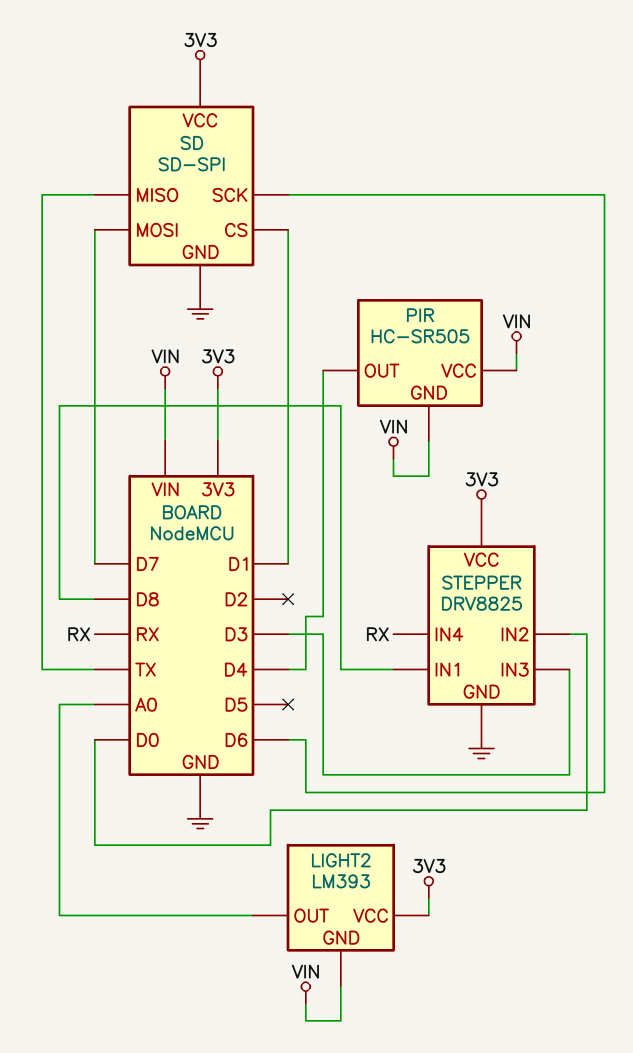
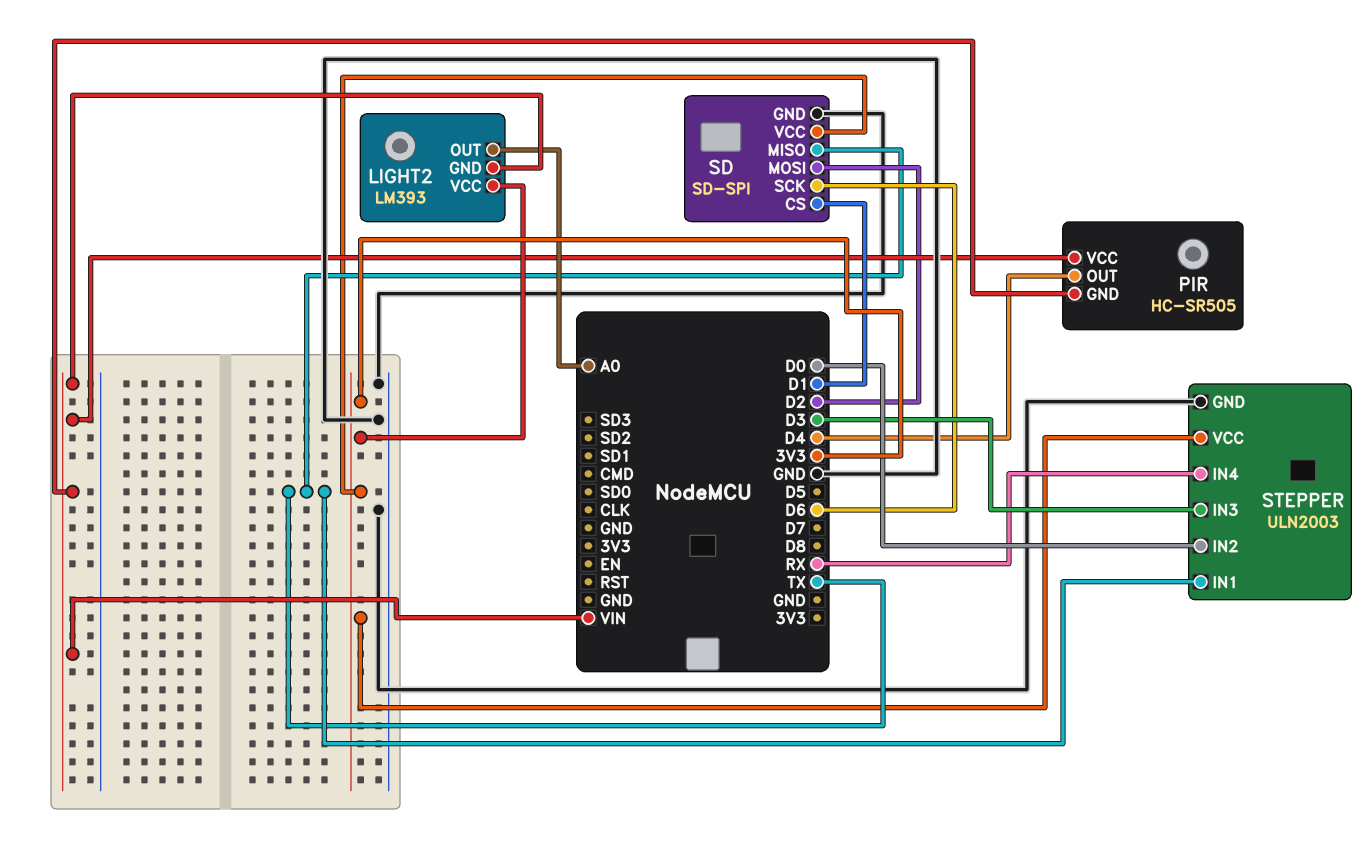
SD pin MOSI: D7 -> D2
STEPPER: DRV8825 -> ULN2003
STEPPER pin IN1: D8 -> TX

